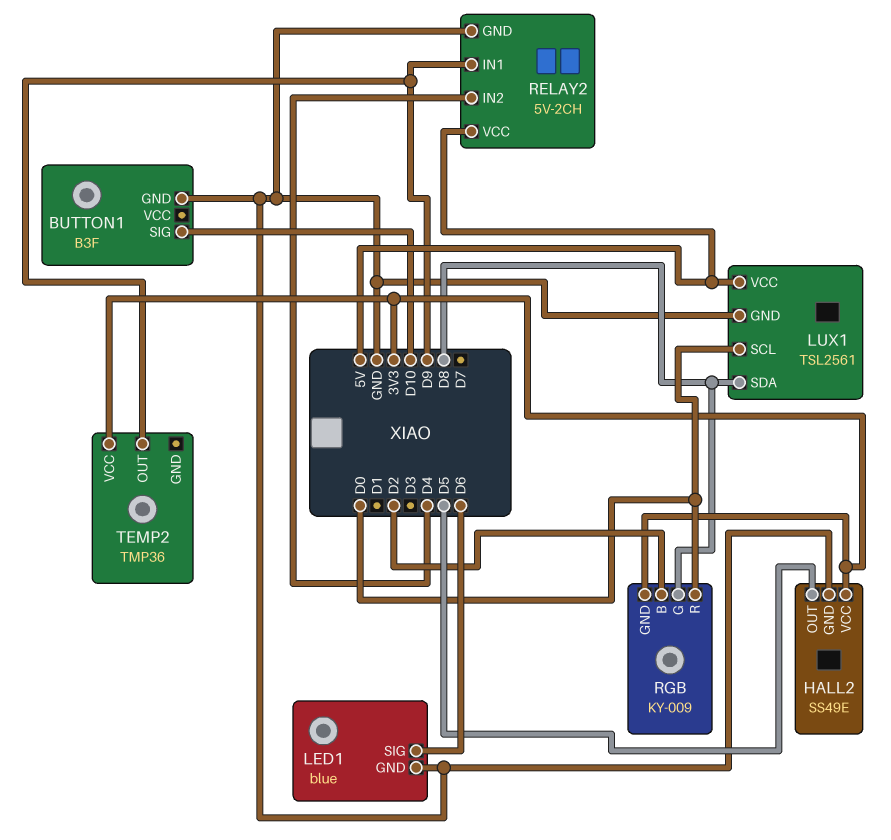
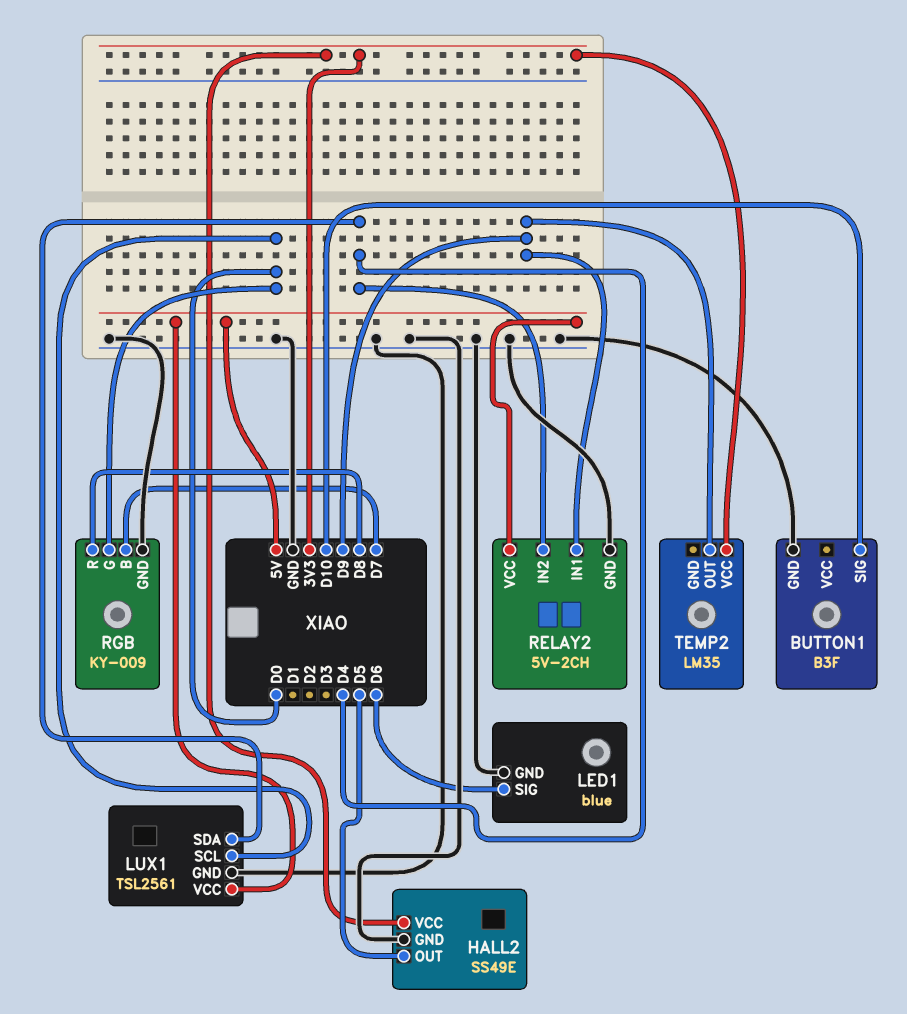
LUX1 pin SDA: D8 -> D4
RGB pin B: D2 -> D7
RGB pin G: D8 -> D0
RGB pin GND: 3V3 -> GND
RGB pin R: D0 -> D8
TEMP2: TMP36 -> LM35

